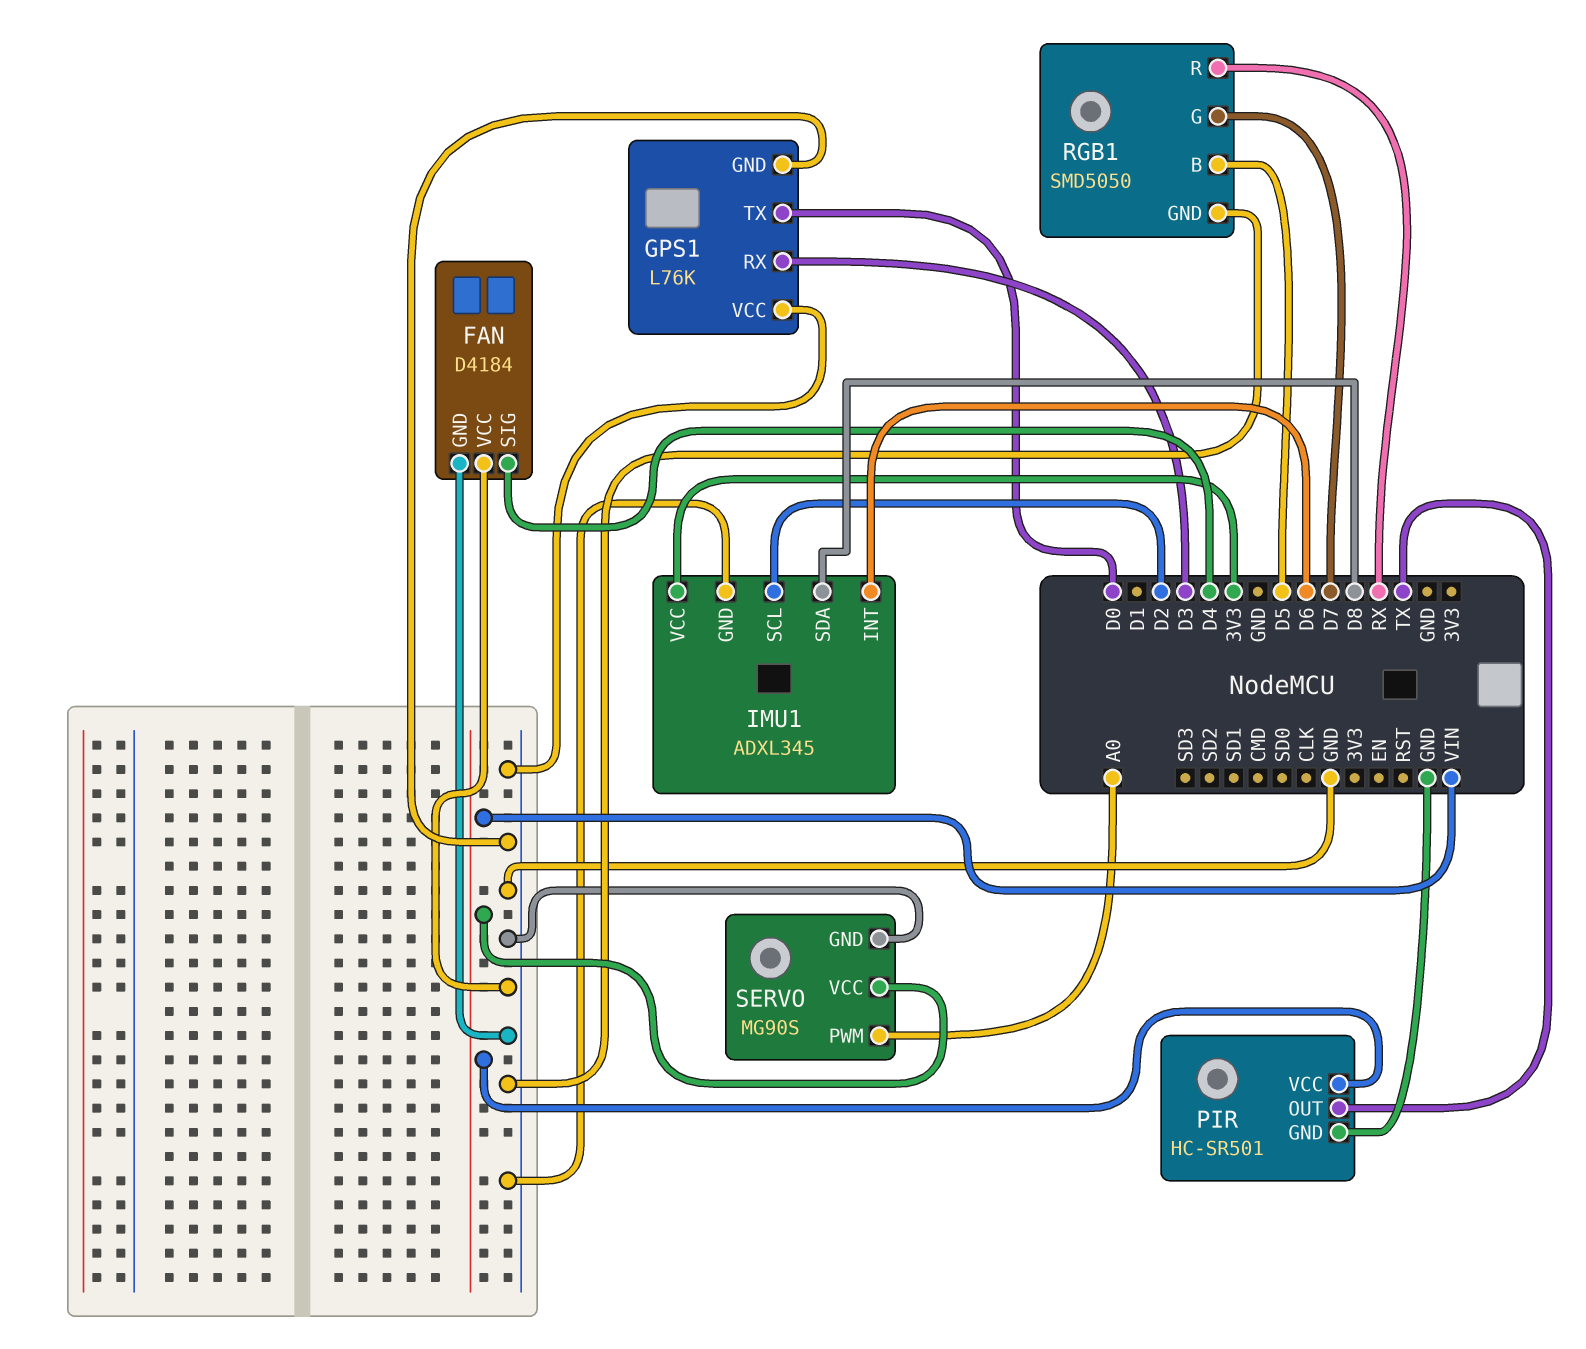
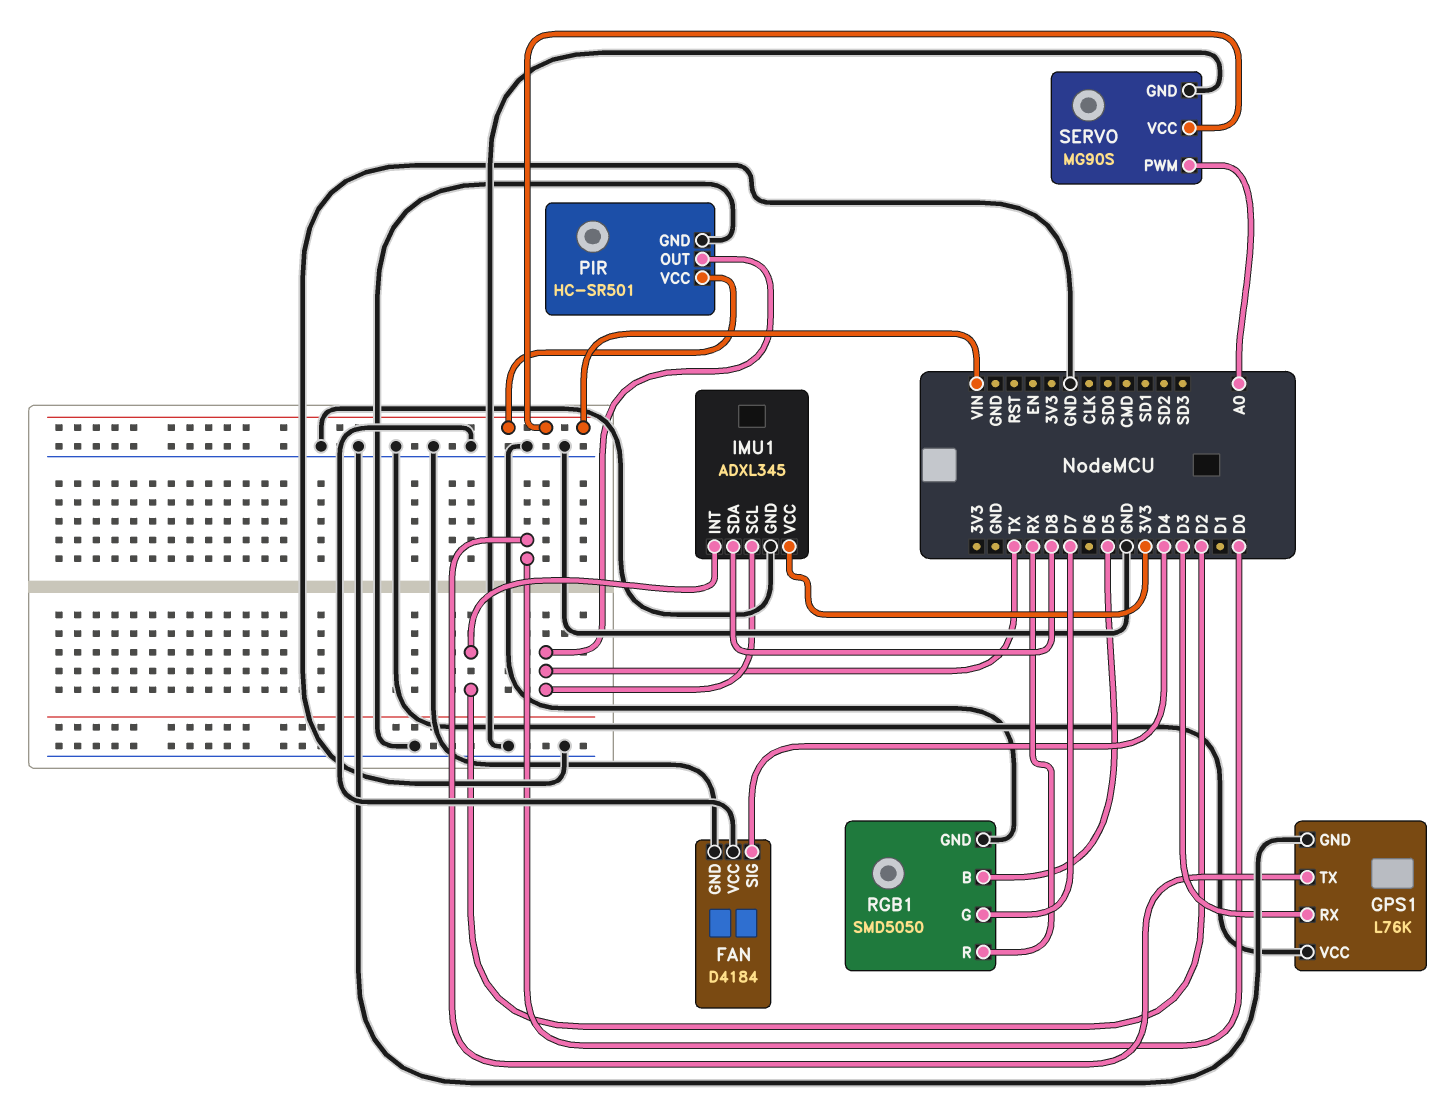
IMU1 pin INT: D6 -> D2
IMU1 pin SCL: D2 -> TX

